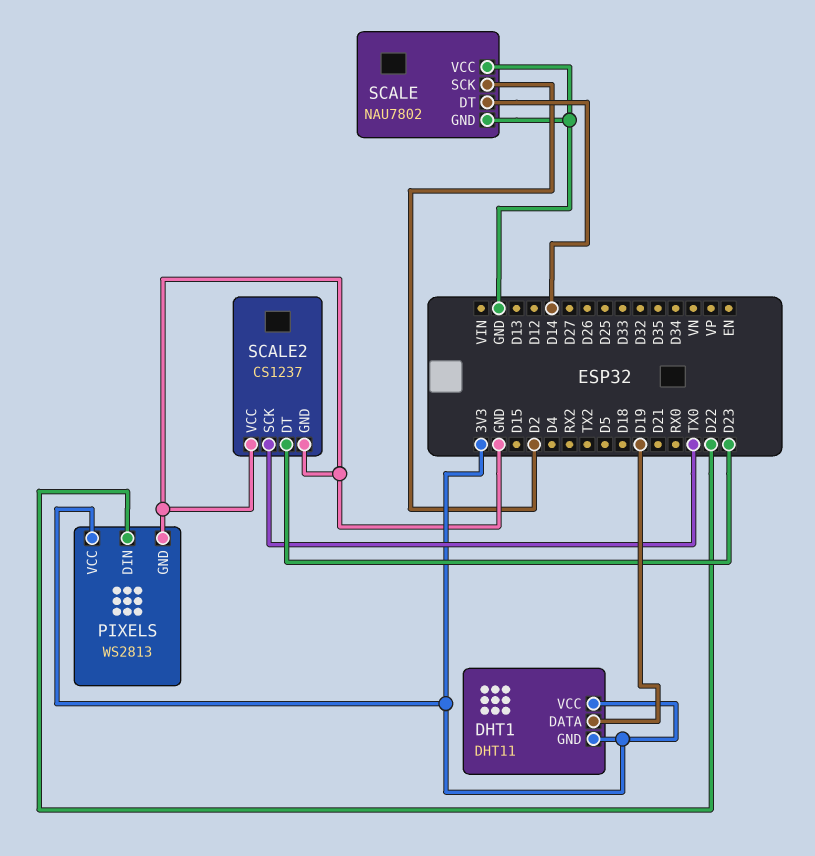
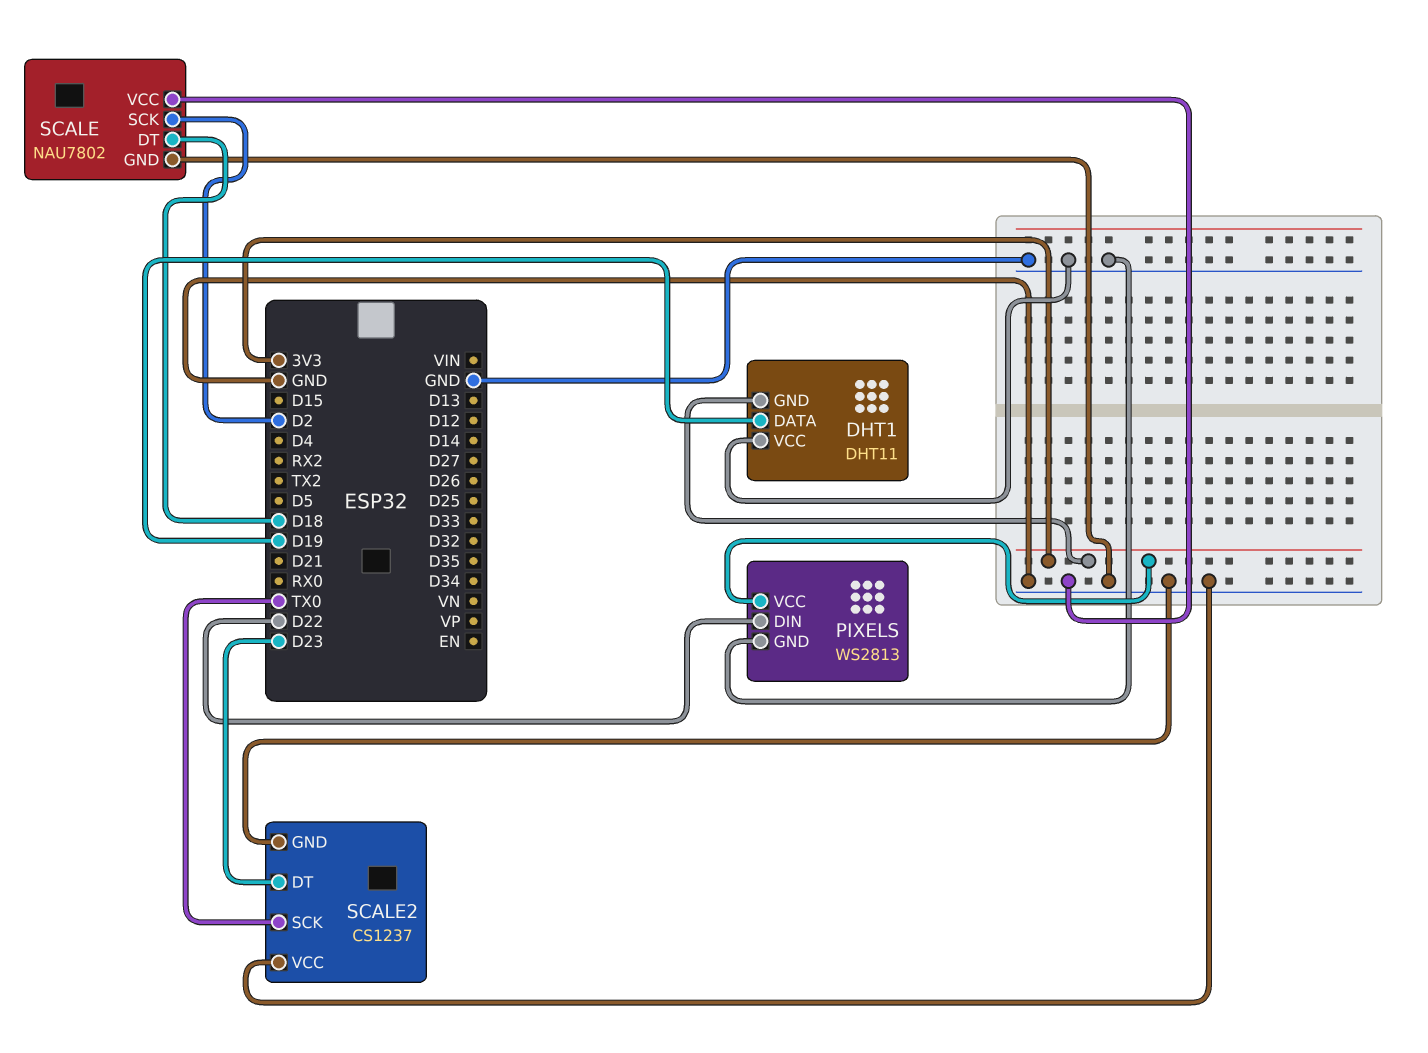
DHT1 pin VCC: 3V3 -> GND
SCALE pin DT: D14 -> D18

